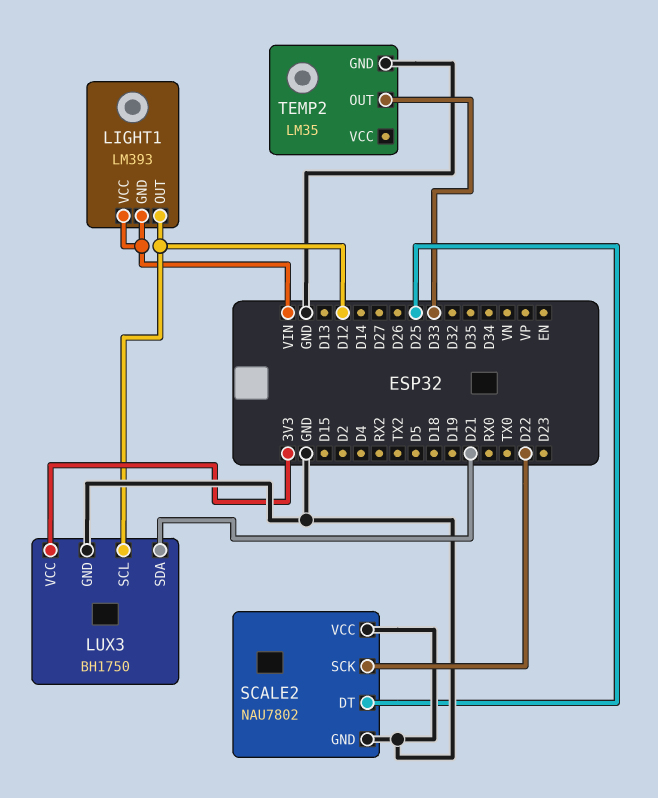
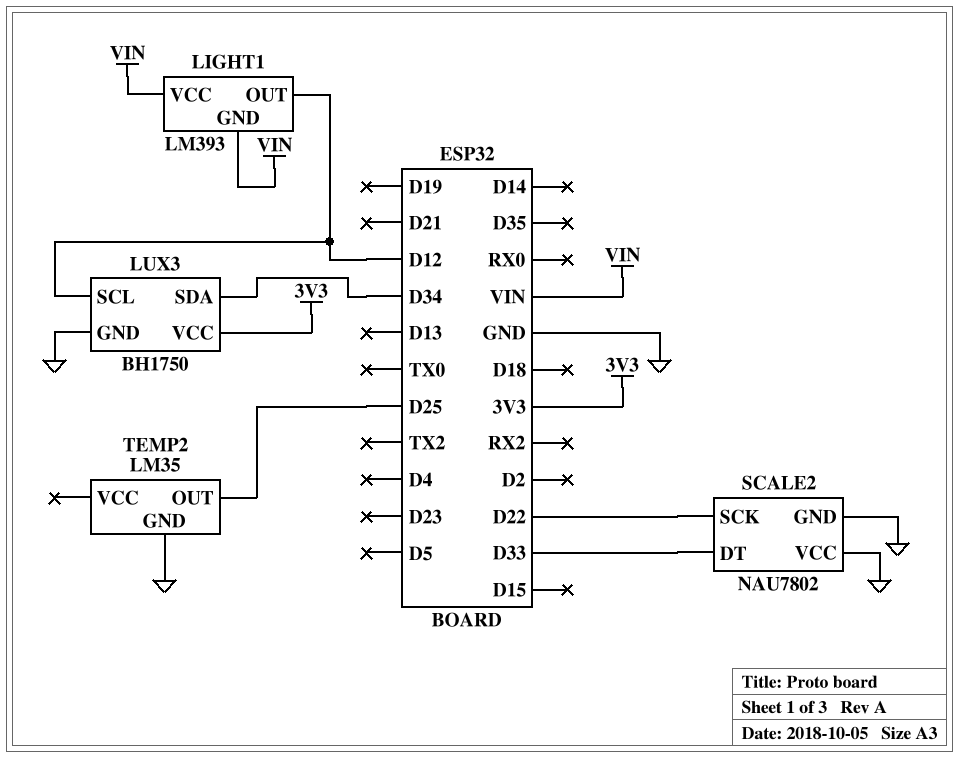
LUX3 pin SDA: D21 -> D34
SCALE2 pin DT: D25 -> D33
TEMP2 pin OUT: D33 -> D25

